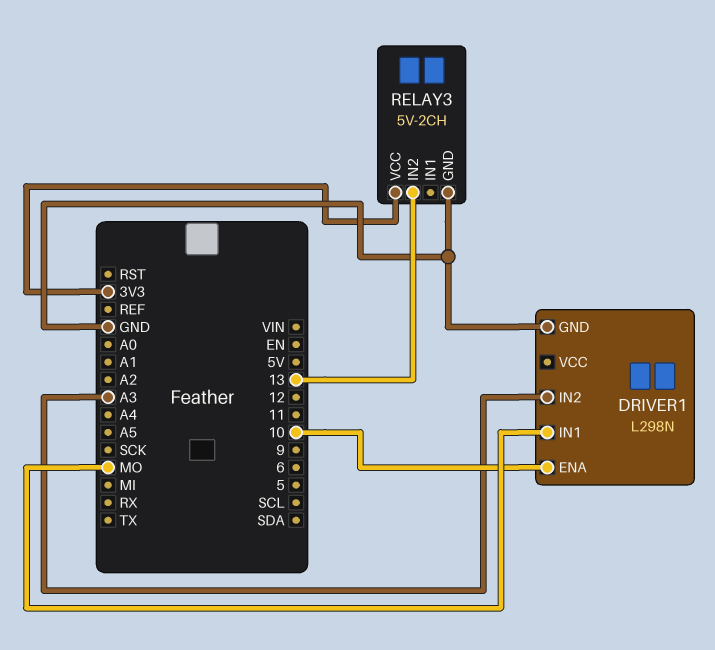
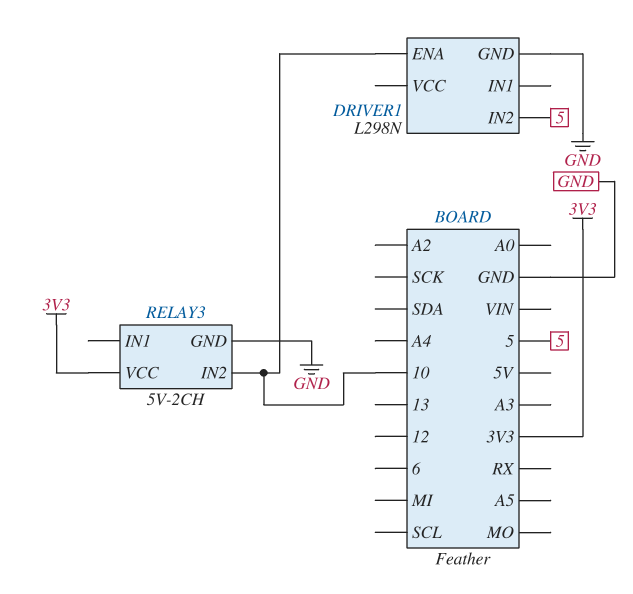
DRIVER1 pin IN1: MO -> none
DRIVER1 pin IN2: A3 -> 5
RELAY3 pin IN2: 13 -> 10

